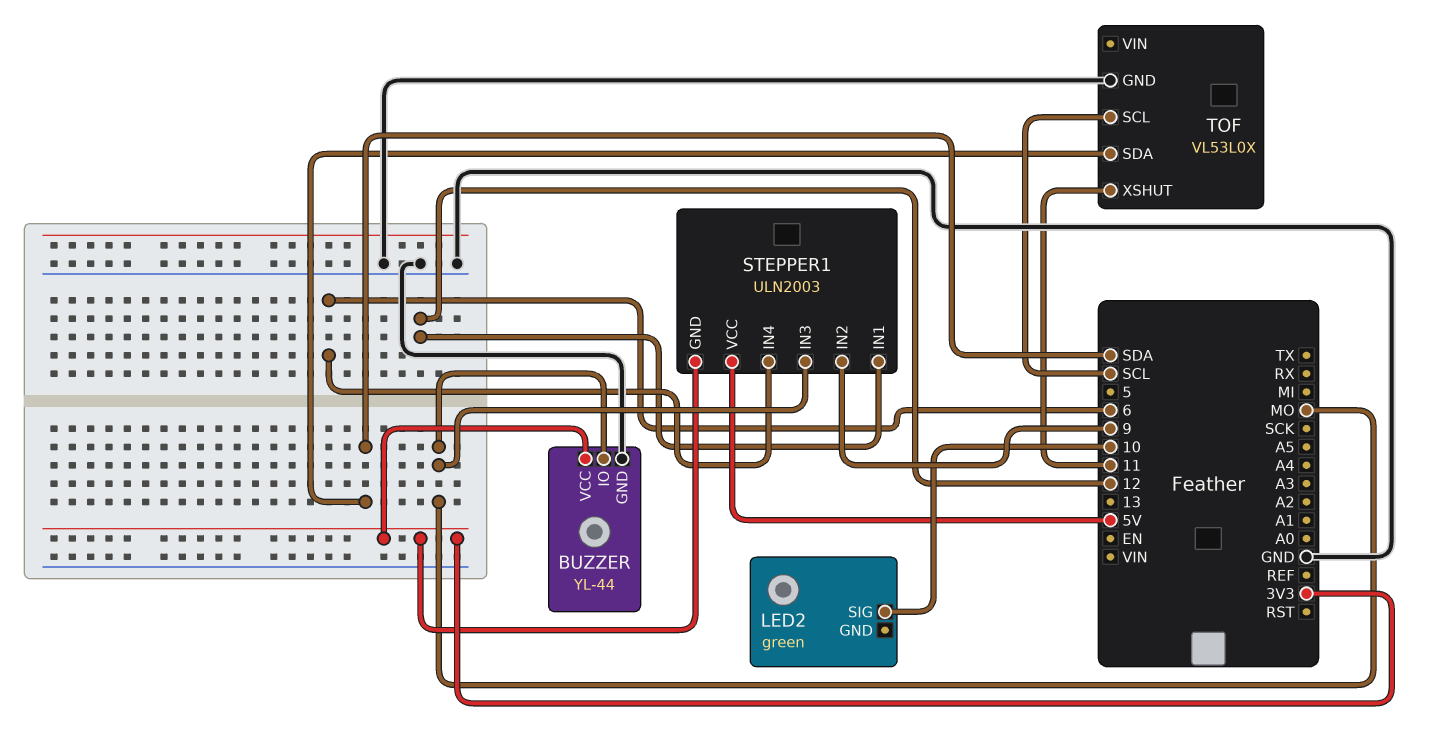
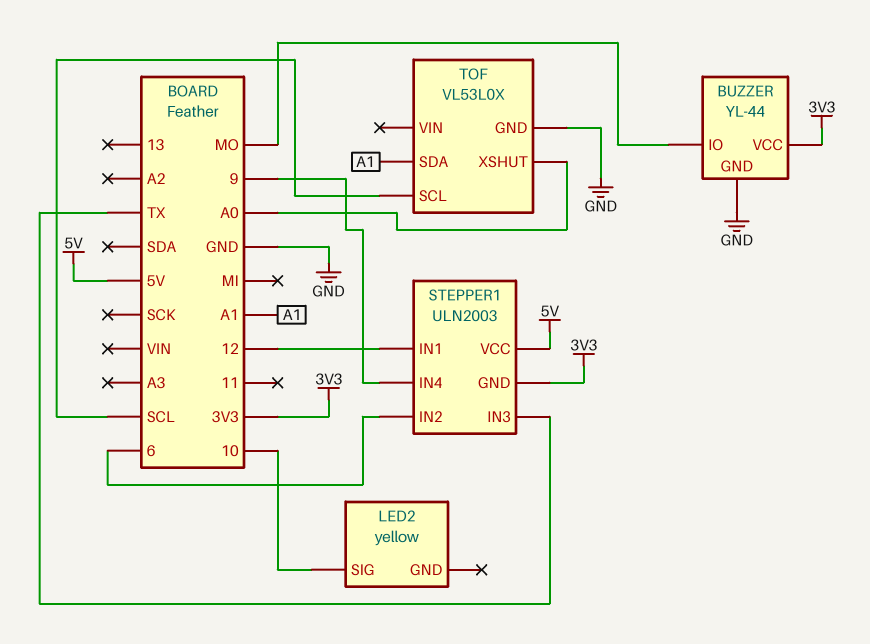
LED2: green -> yellow
STEPPER1 pin IN2: 9 -> 6
STEPPER1 pin IN3: MO -> TX
STEPPER1 pin IN4: 6 -> 9
TOF pin SDA: SDA -> A1
TOF pin XSHUT: 11 -> A0

